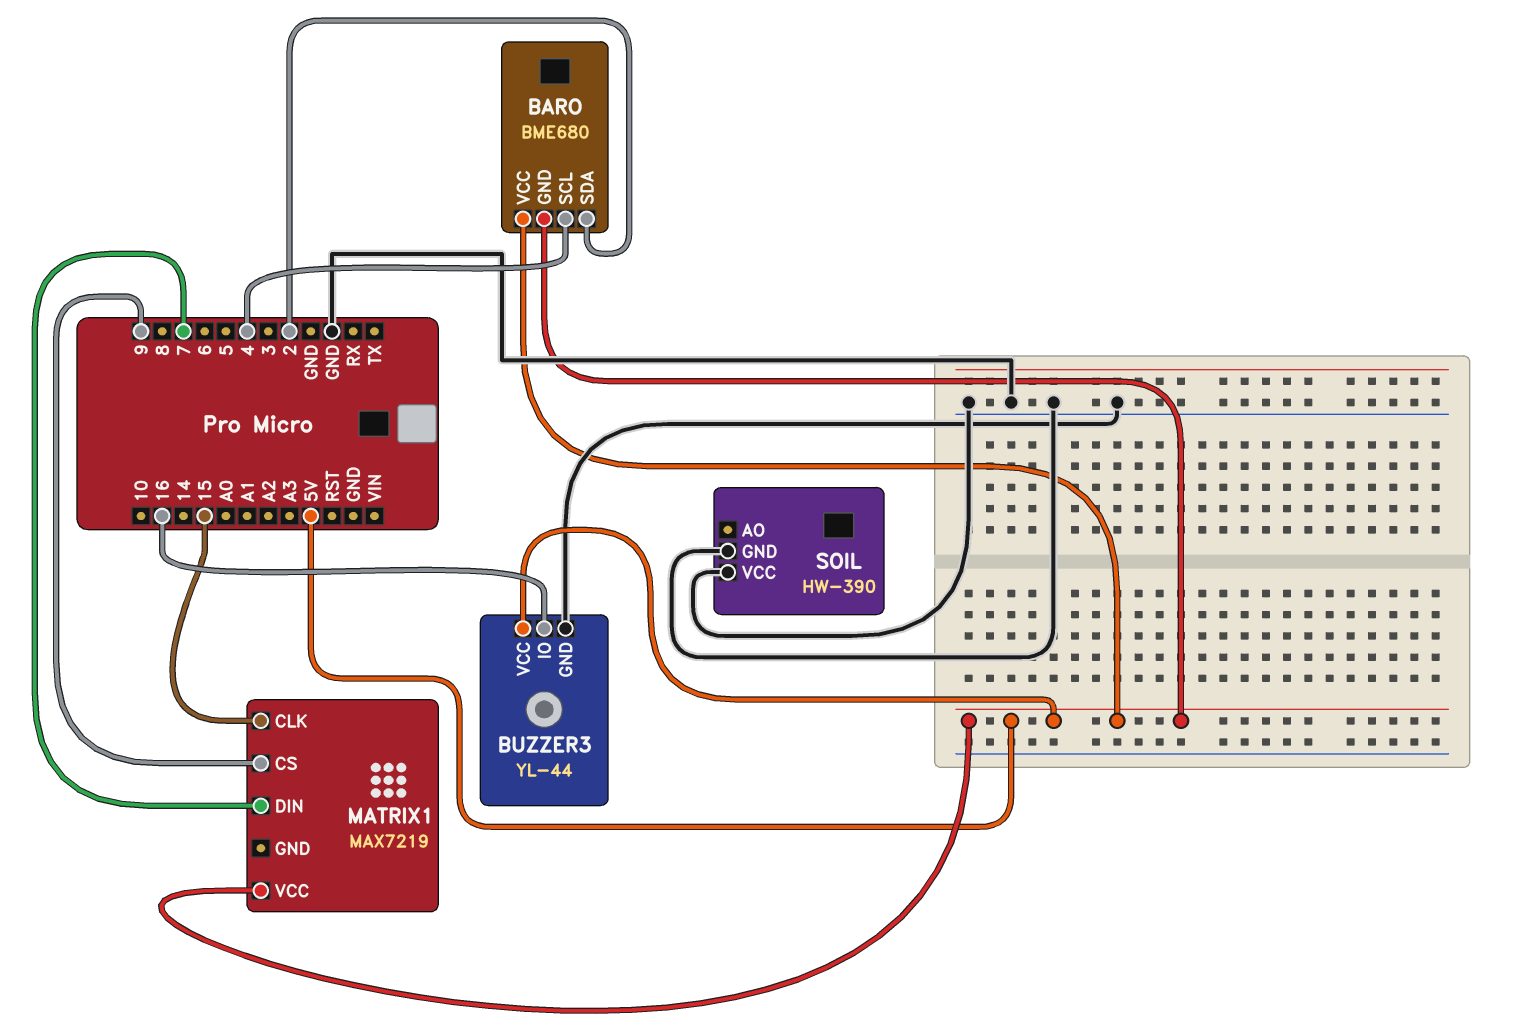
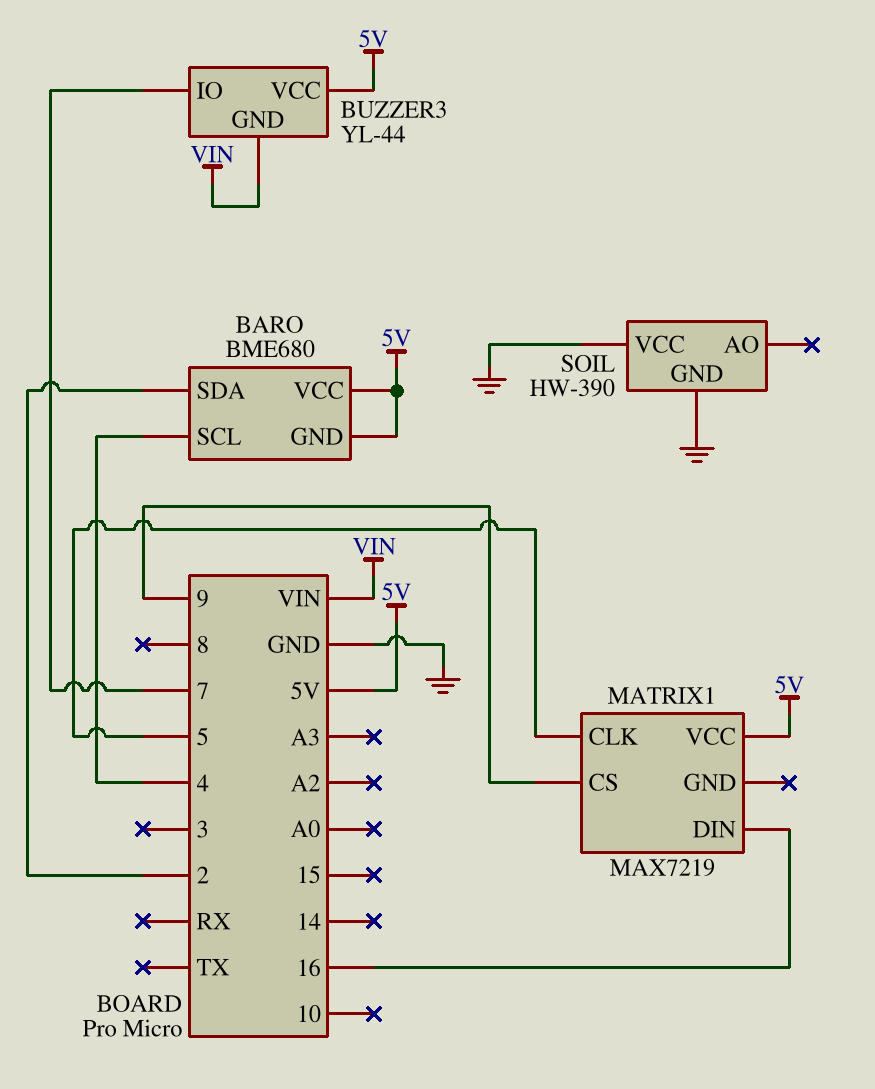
BUZZER3 pin GND: GND -> VIN
BUZZER3 pin IO: 16 -> 7
MATRIX1 pin CLK: 15 -> 5
MATRIX1 pin DIN: 7 -> 16

